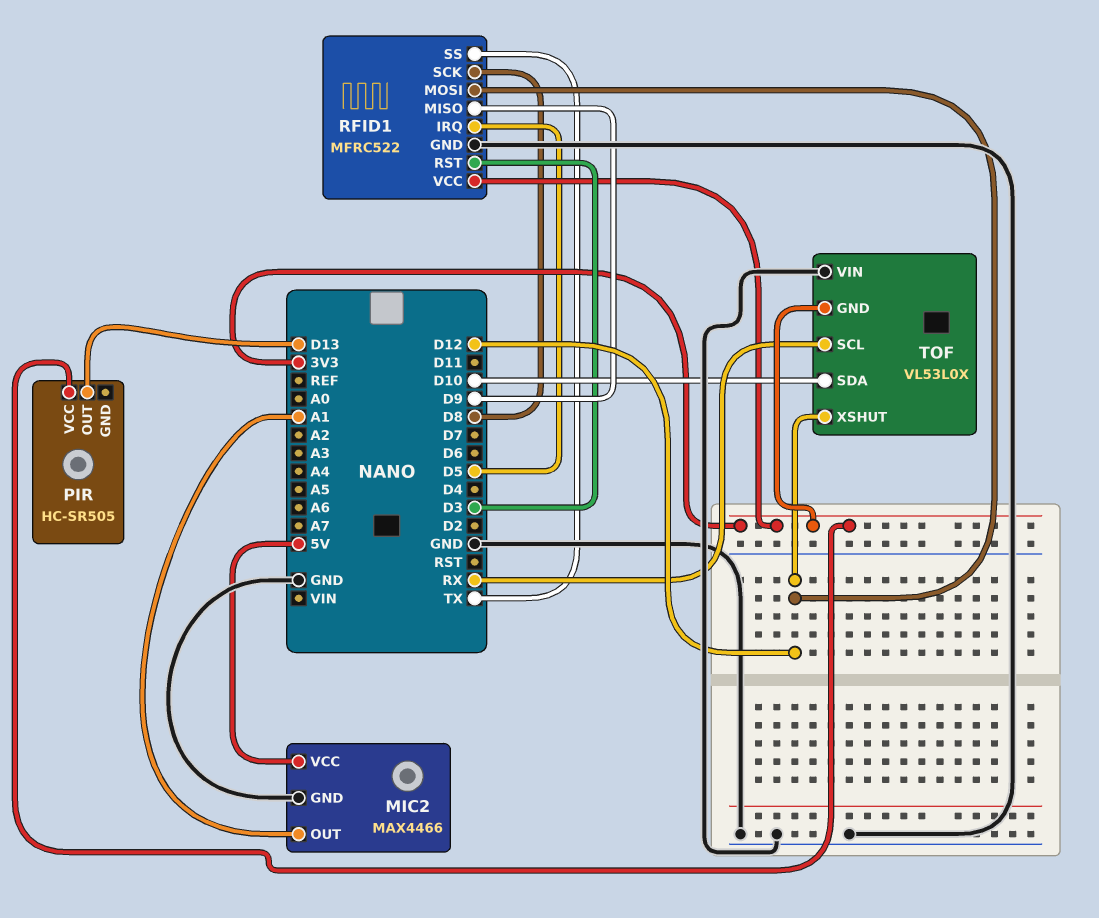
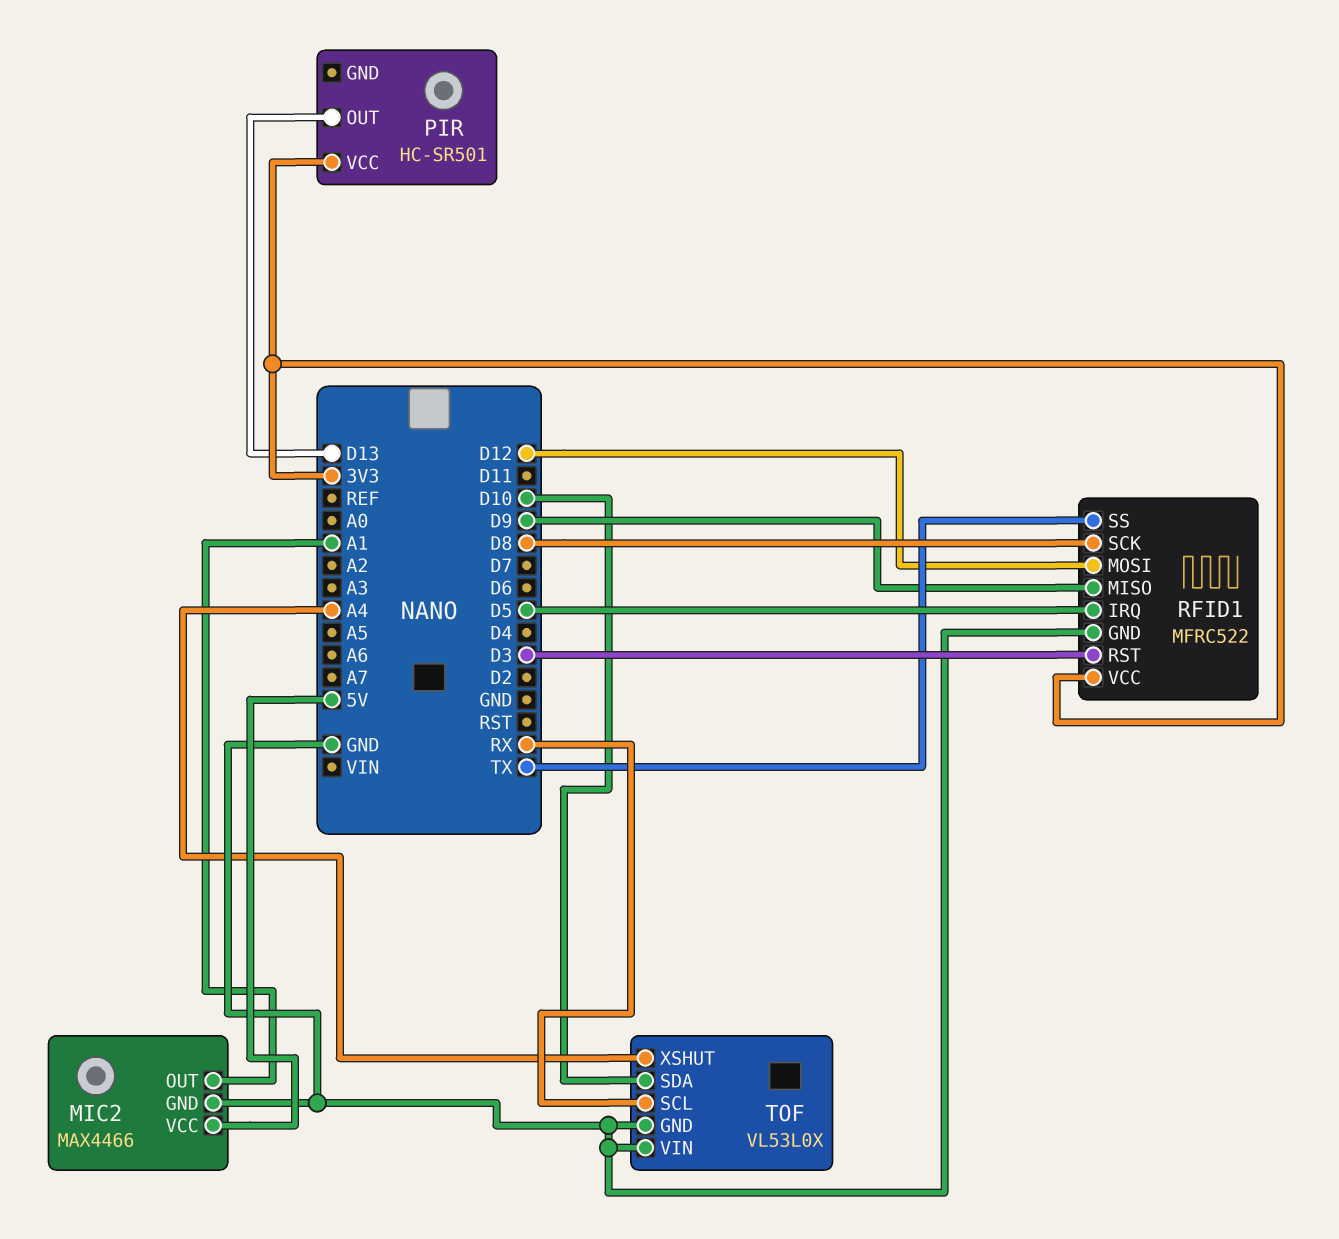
PIR: HC-SR505 -> HC-SR501
TOF pin GND: 3V3 -> GND
TOF pin XSHUT: D12 -> A4

